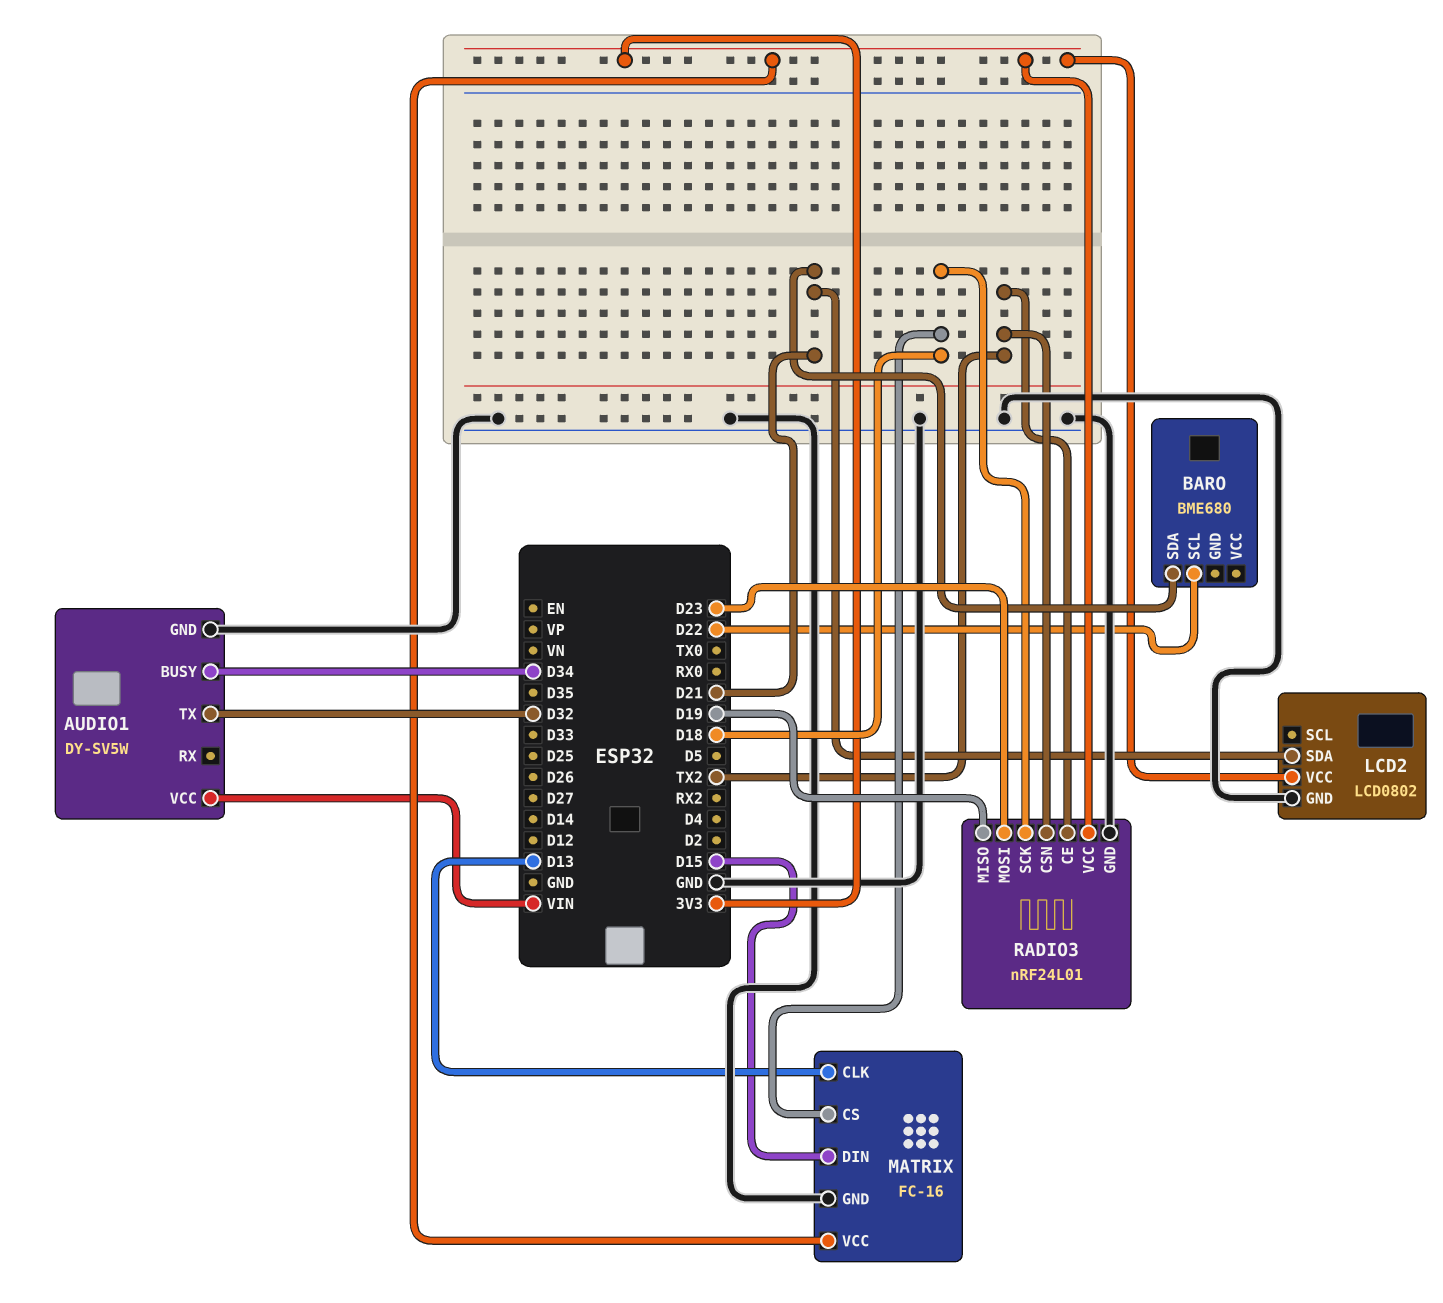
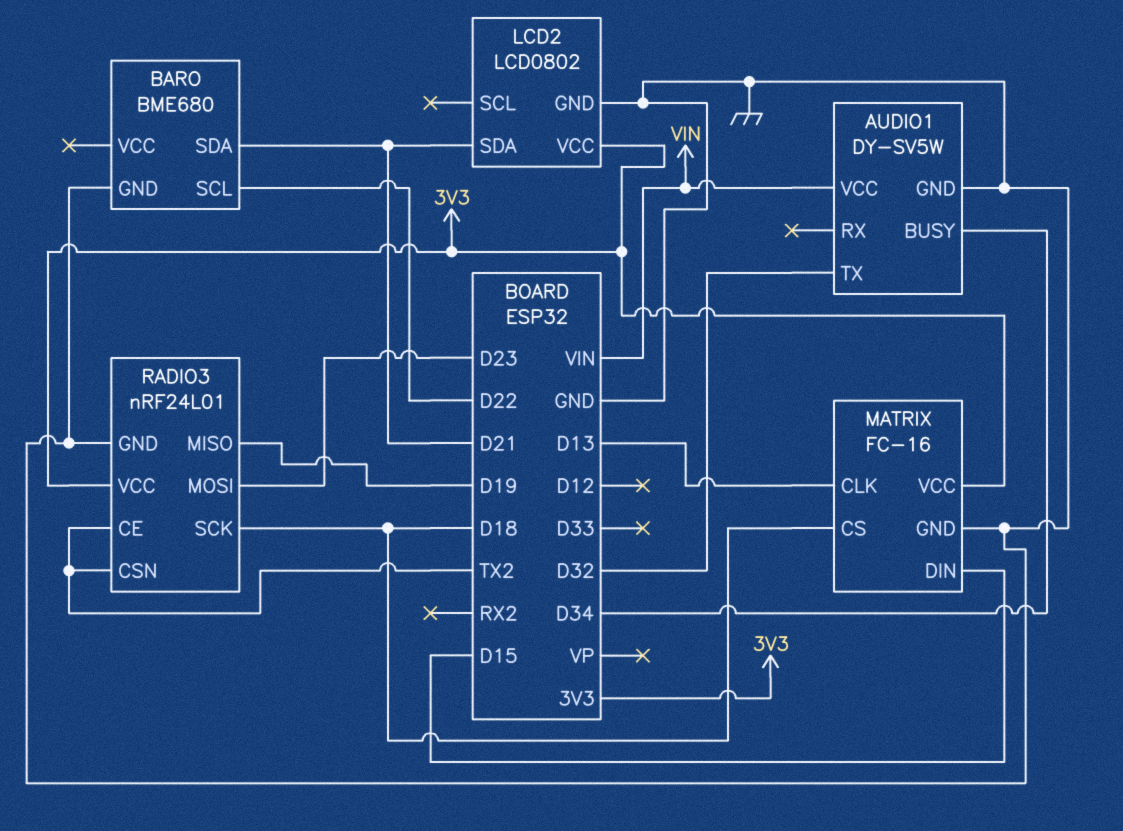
BARO pin GND: none -> GND

